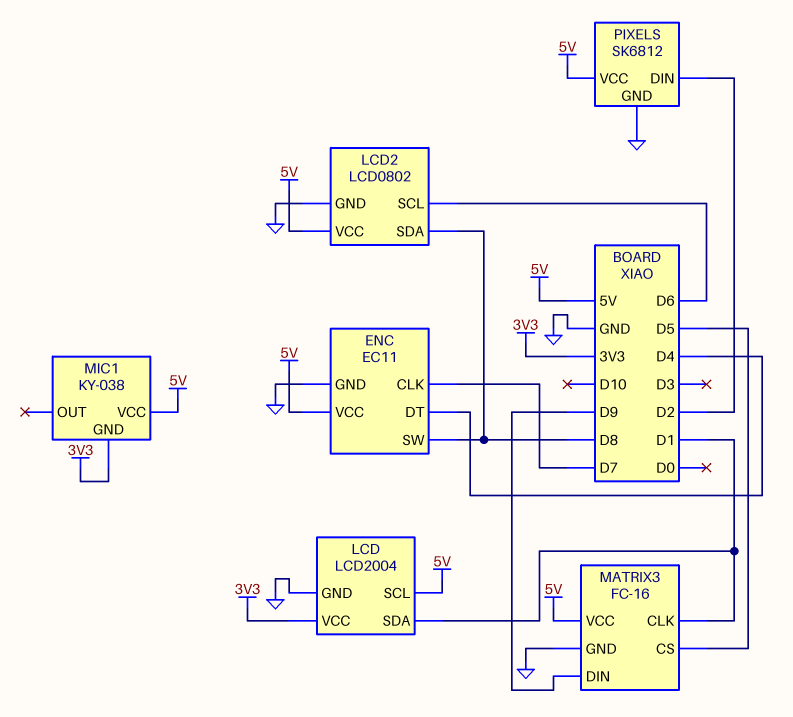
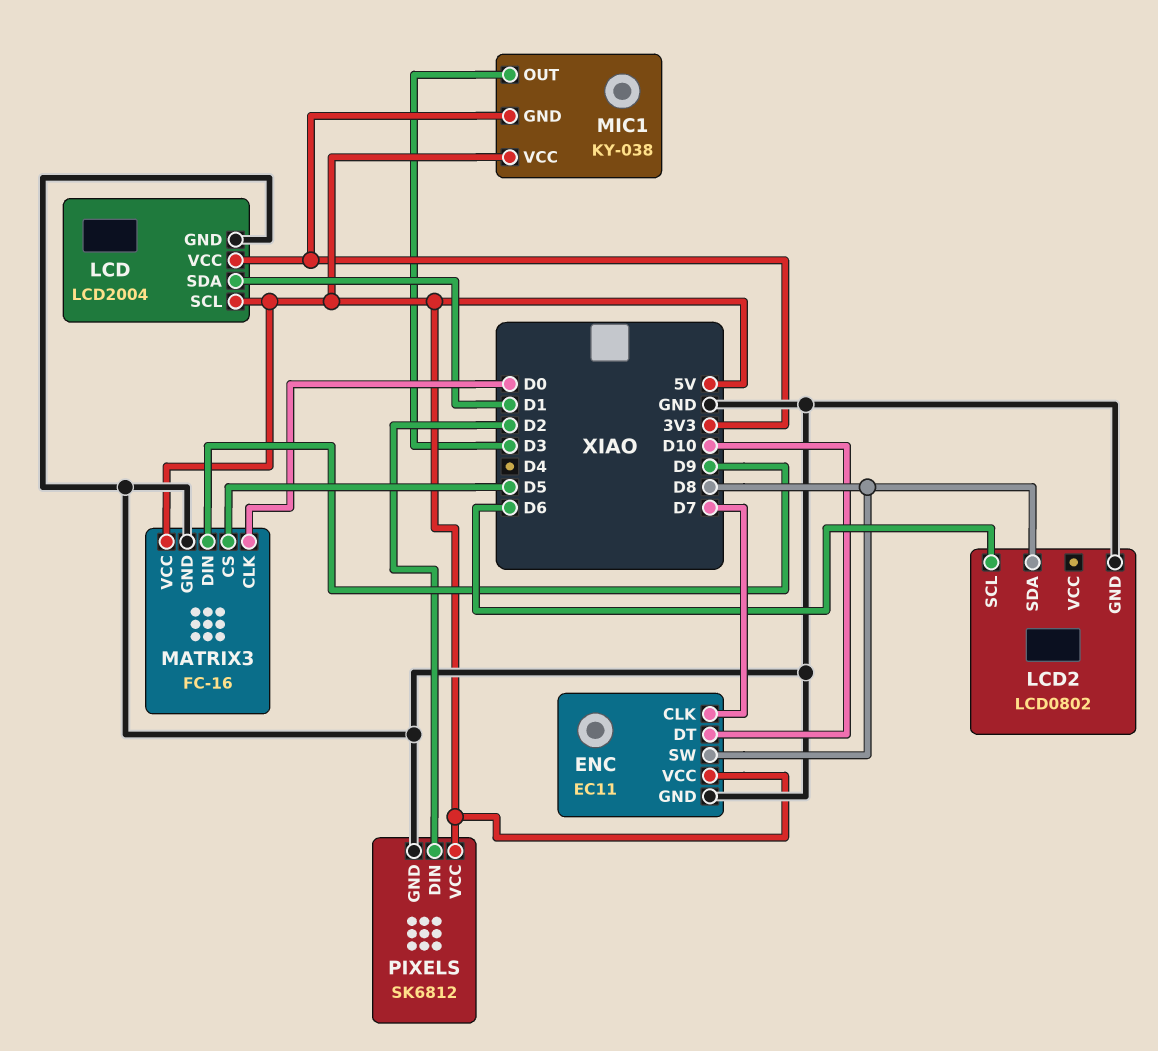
ENC pin DT: D4 -> D10
LCD2 pin VCC: 5V -> none
MATRIX3 pin CLK: D1 -> D0
MIC1 pin OUT: none -> D3

